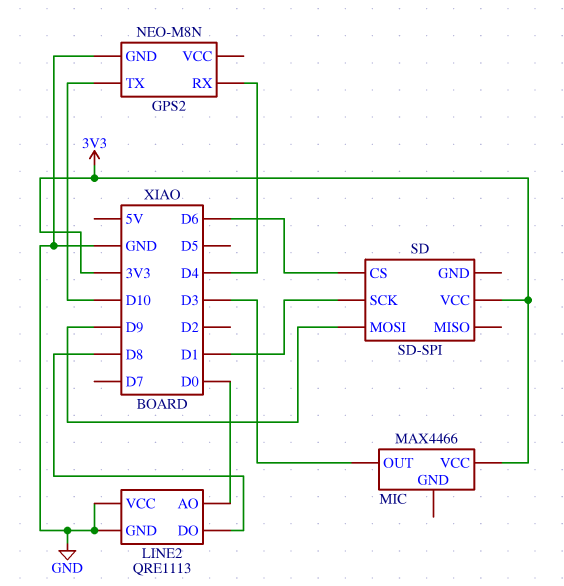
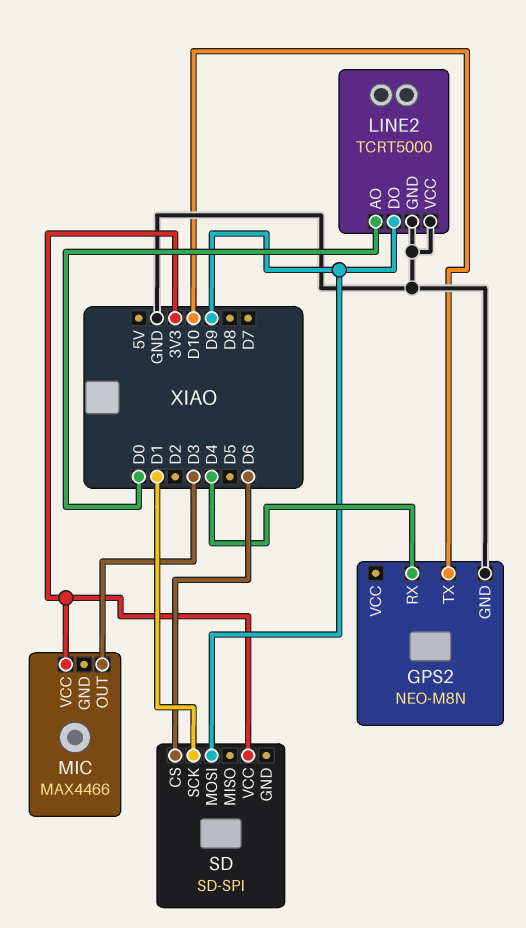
LINE2: QRE1113 -> TCRT5000
LINE2 pin DO: D8 -> D9

